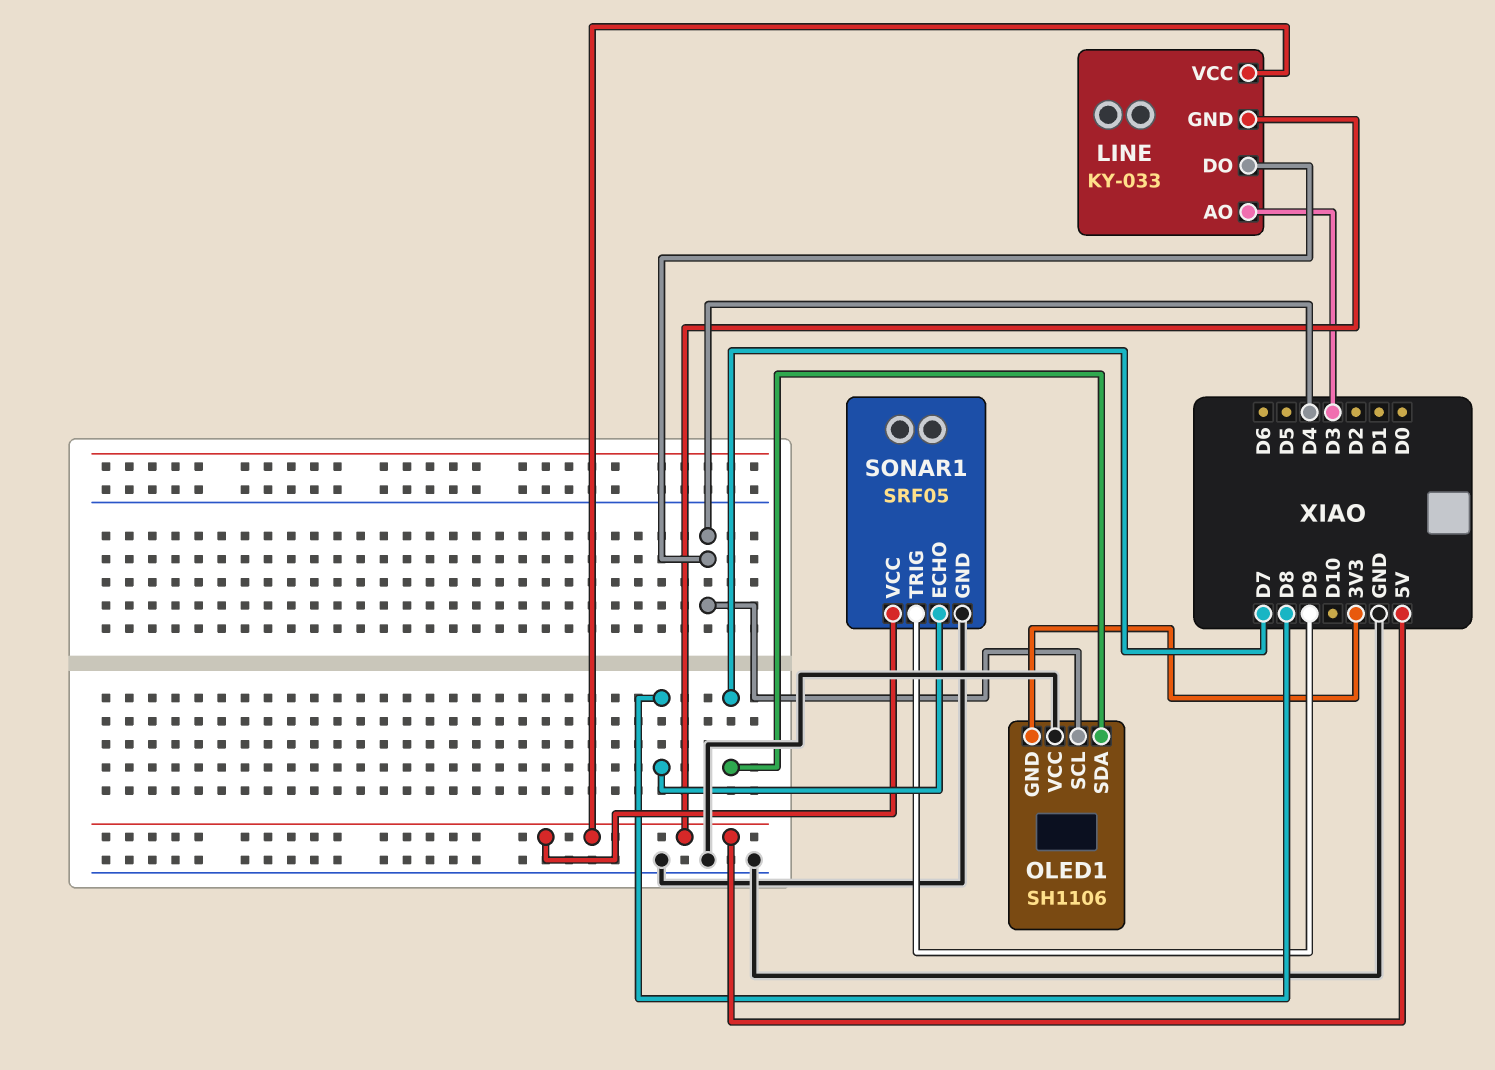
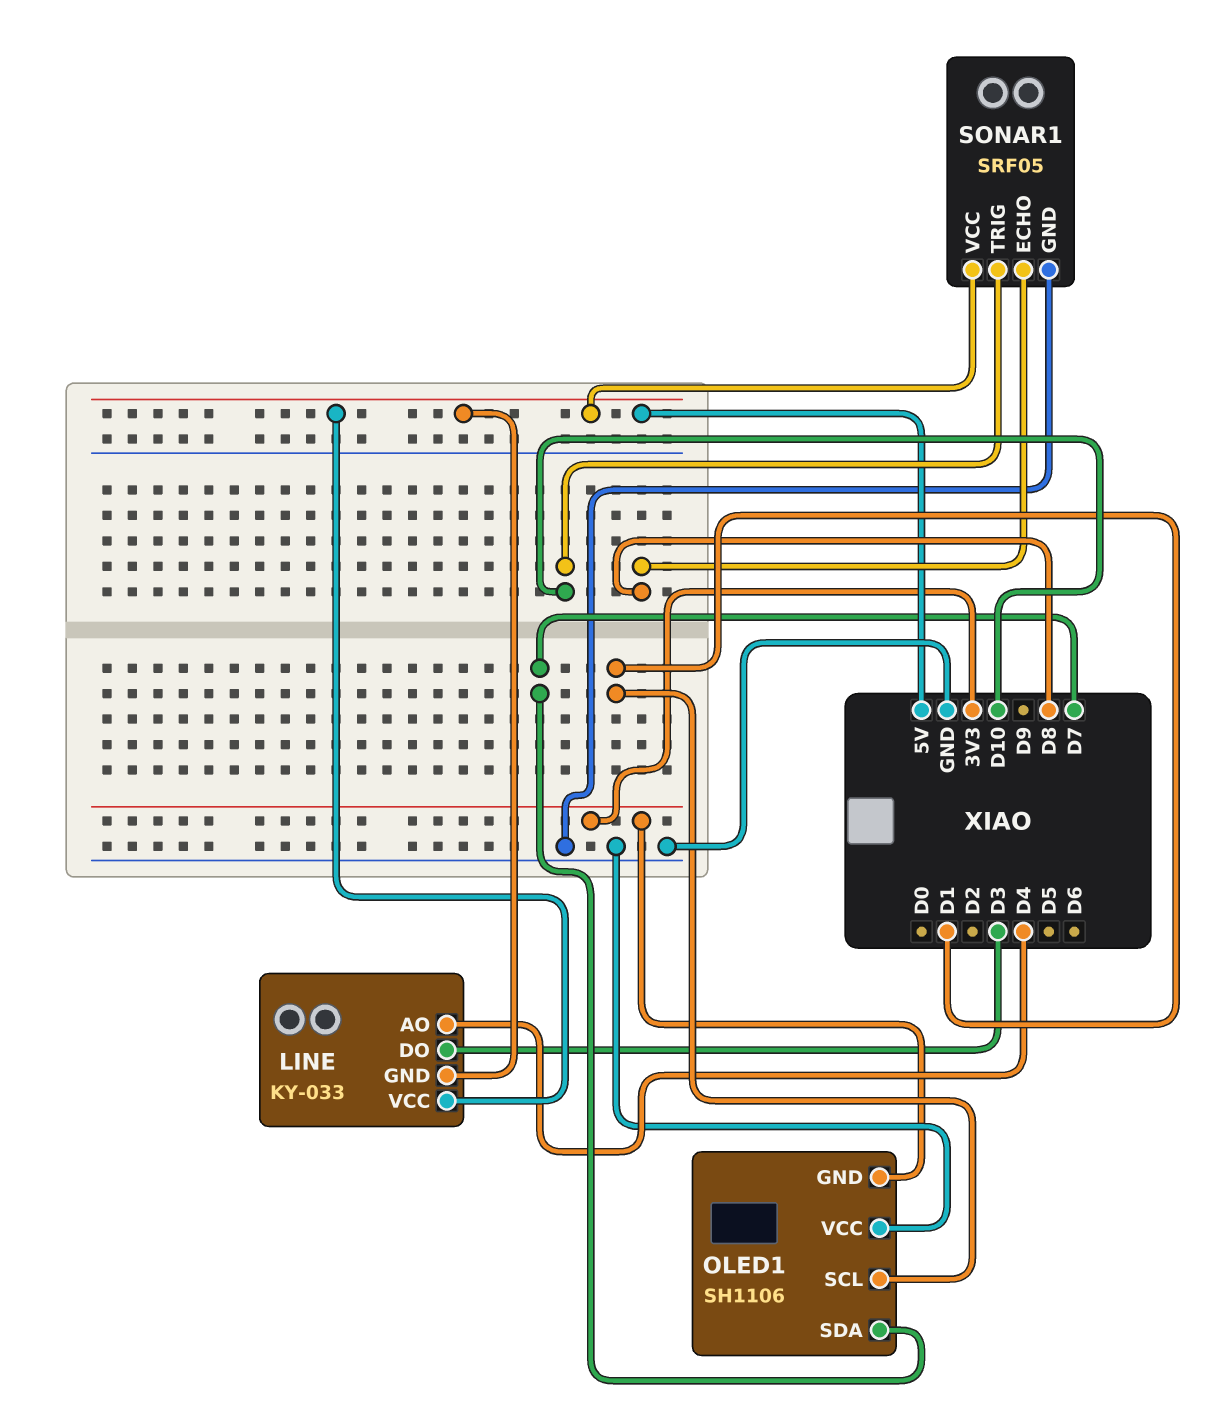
LINE pin AO: D3 -> D4
LINE pin DO: D4 -> D3
OLED1 pin SCL: D4 -> D1
SONAR1 pin TRIG: D9 -> D10

